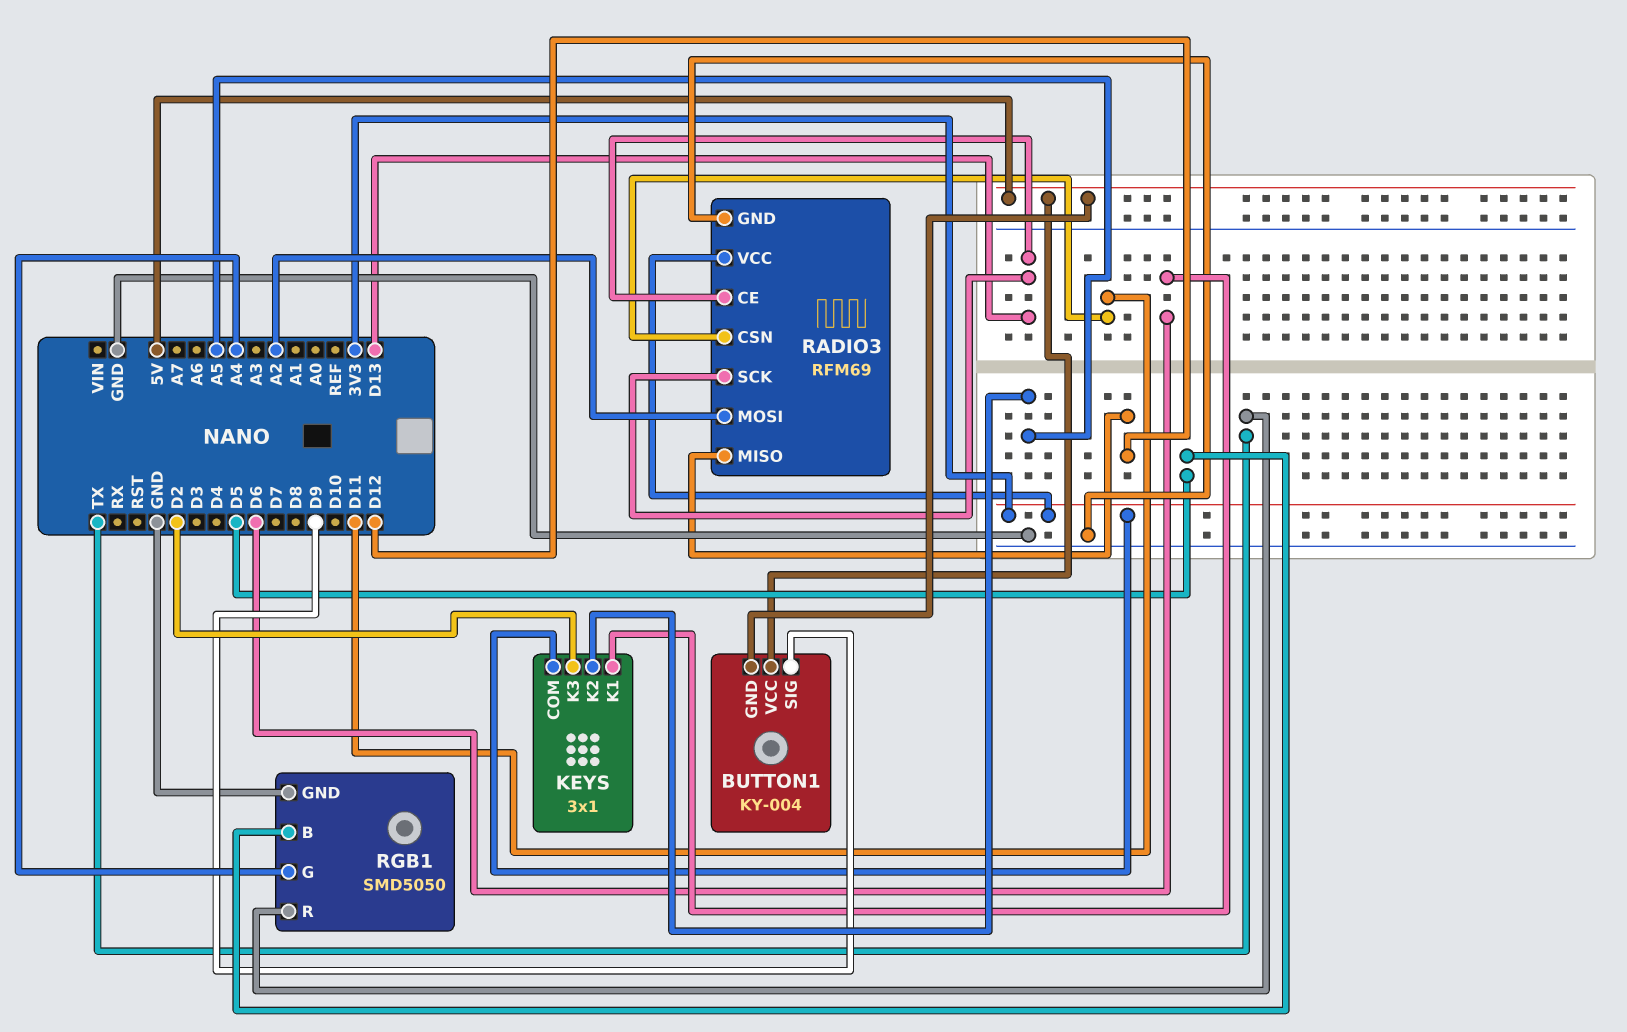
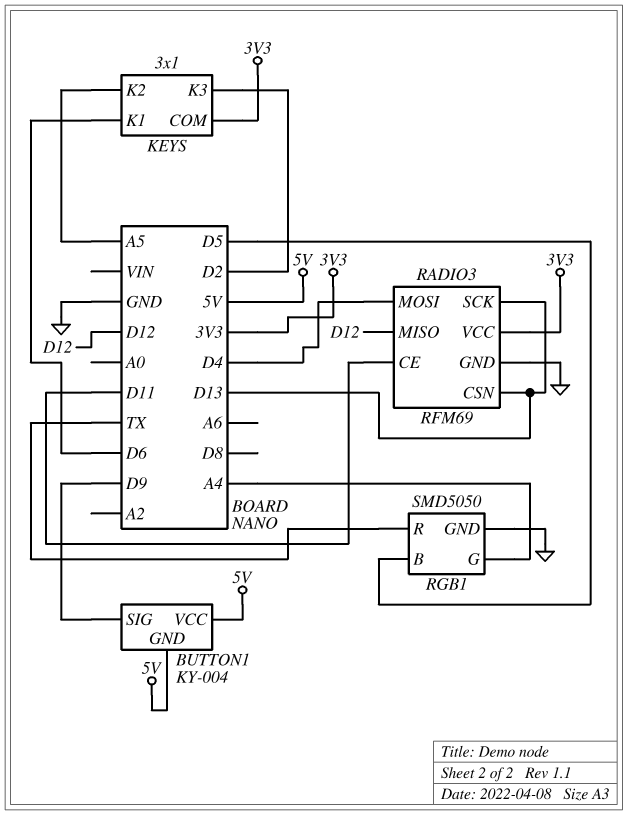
RADIO3 pin CE: D13 -> D11
RADIO3 pin CSN: D11 -> D13
RADIO3 pin MOSI: A2 -> D4

